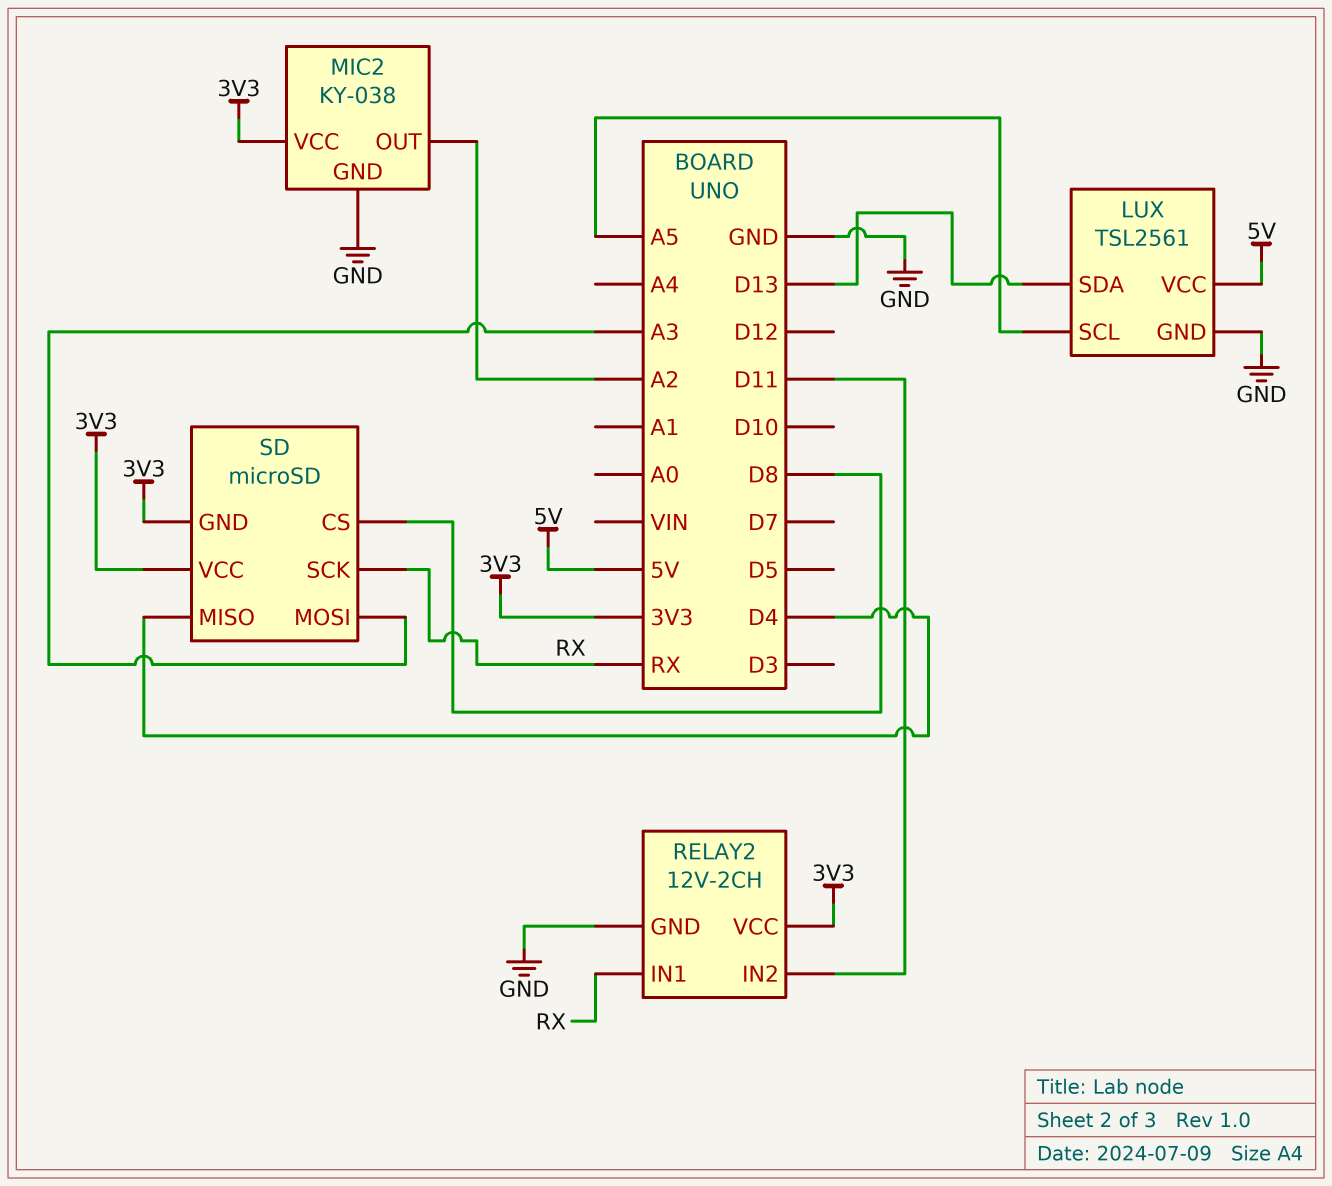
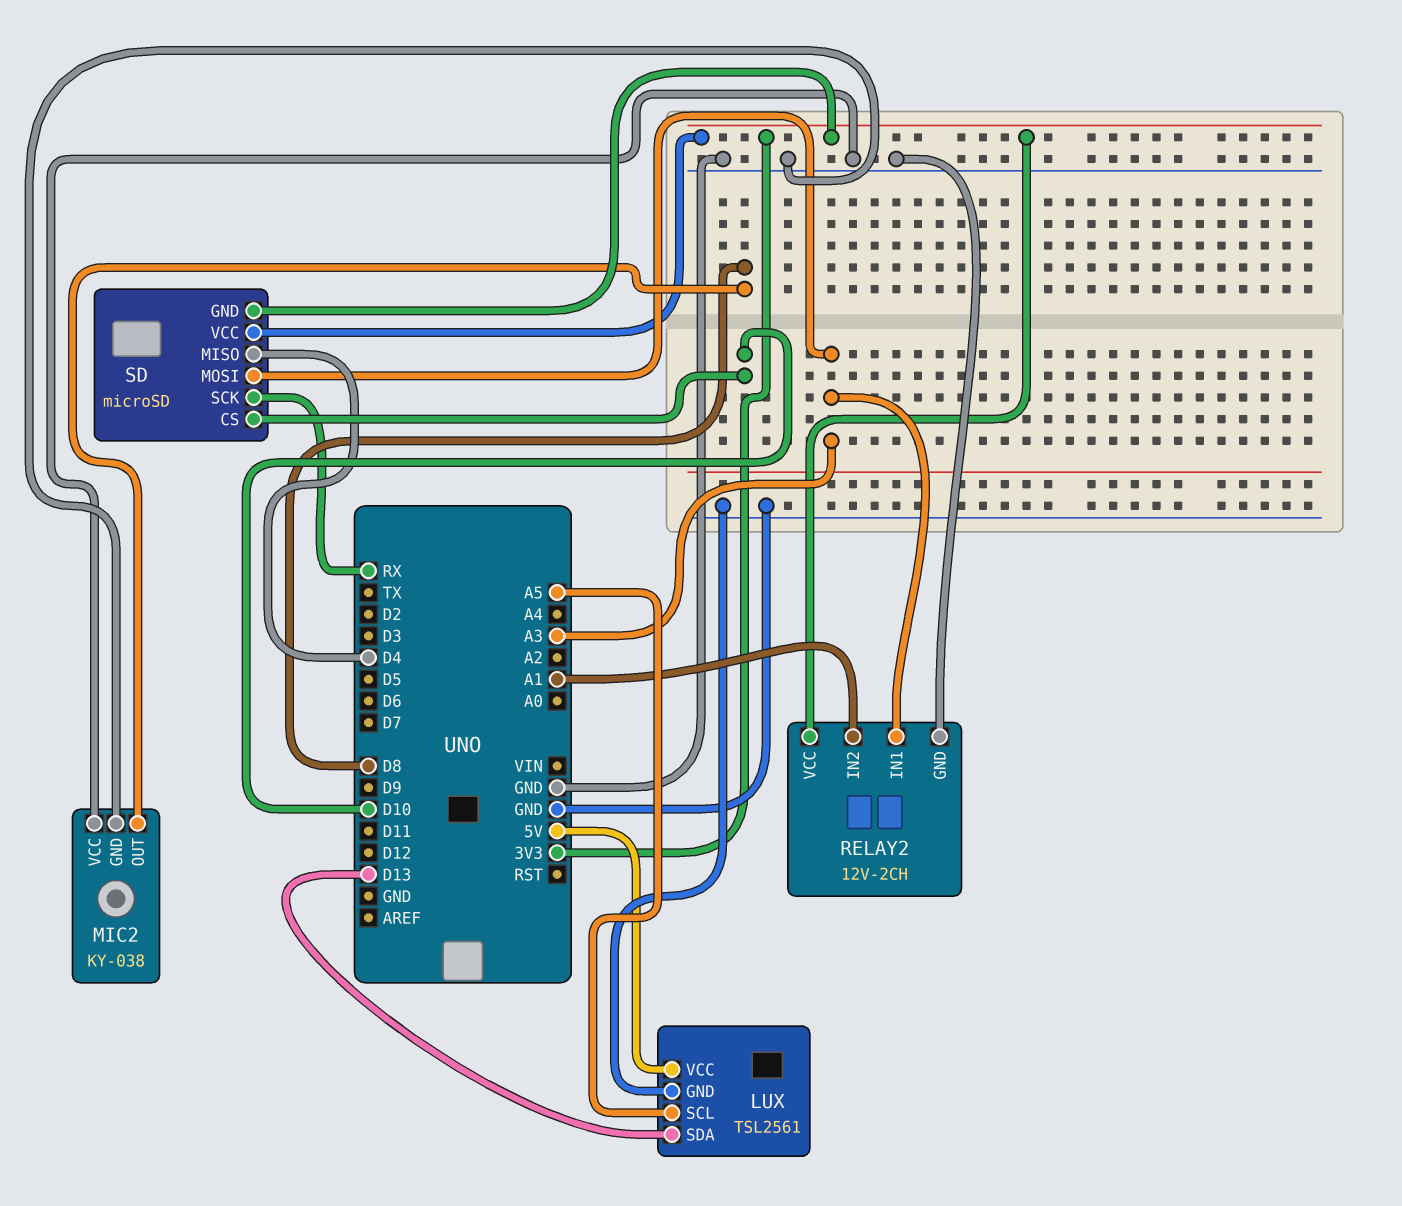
MIC2 pin OUT: A2 -> D8
MIC2 pin VCC: 3V3 -> GND
RELAY2 pin IN1: RX -> A3
RELAY2 pin IN2: D11 -> A1
SD pin CS: D8 -> D10

